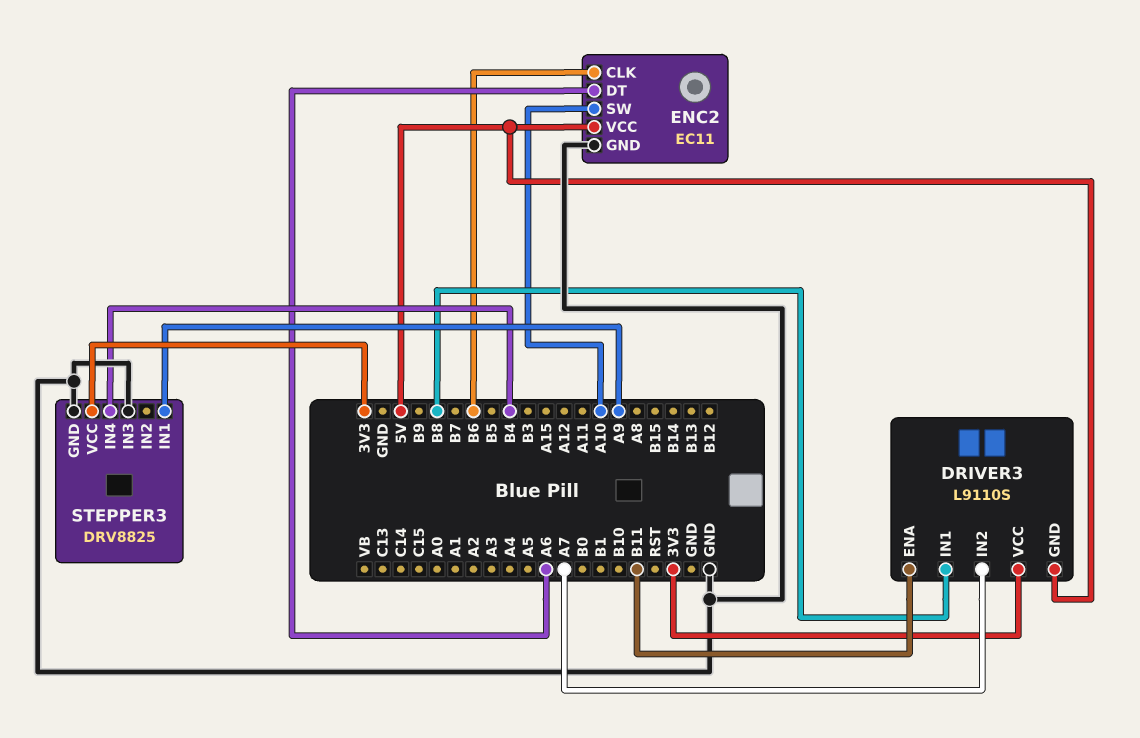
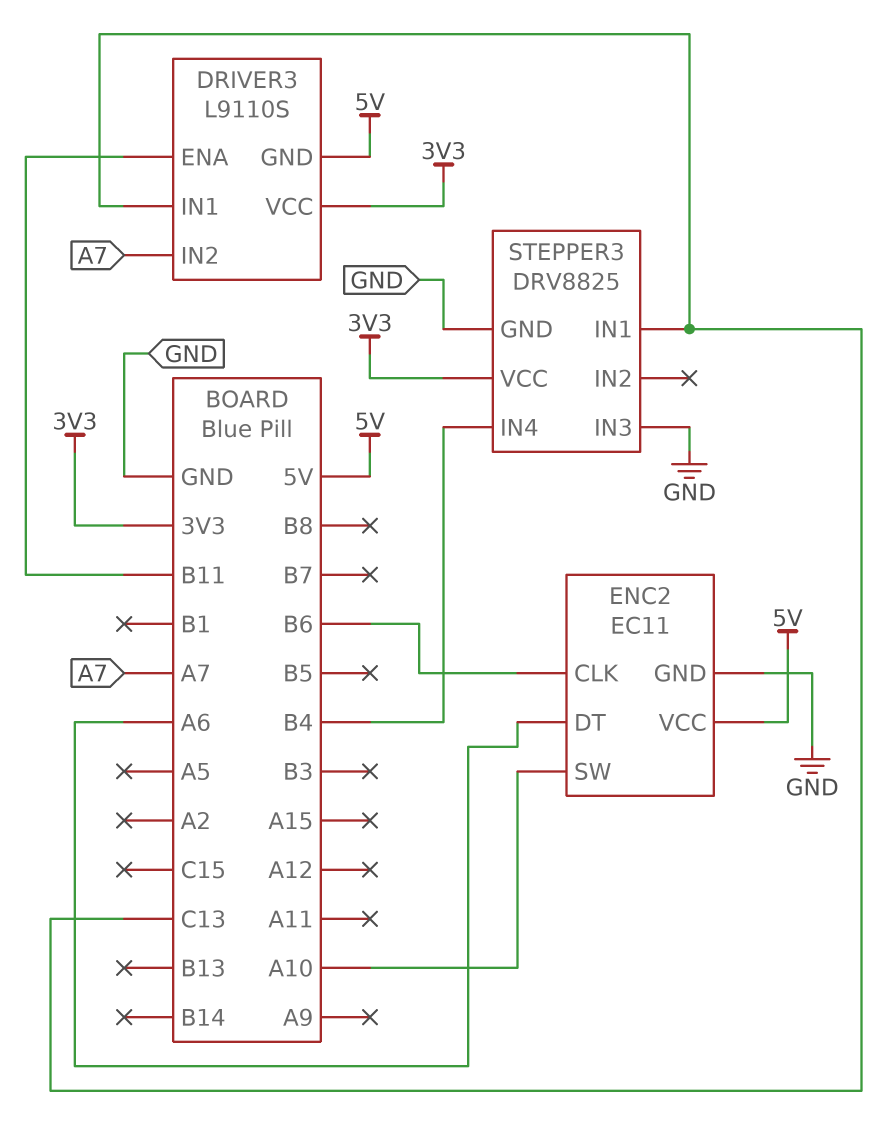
DRIVER3 pin IN1: B8 -> C13
STEPPER3 pin IN1: A9 -> C13

